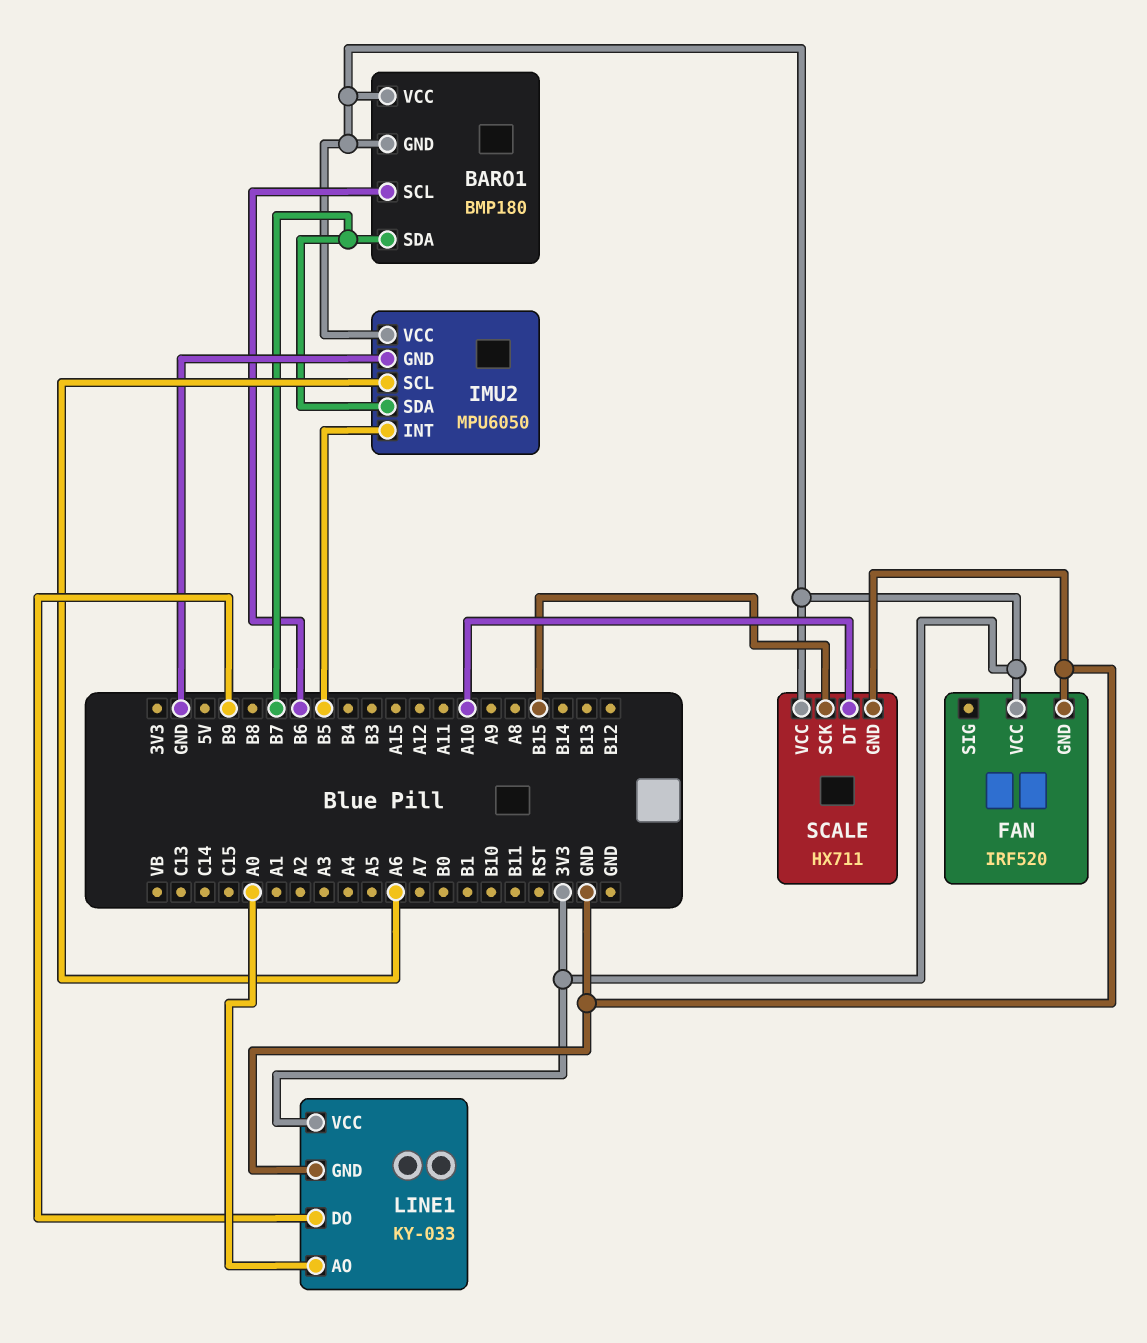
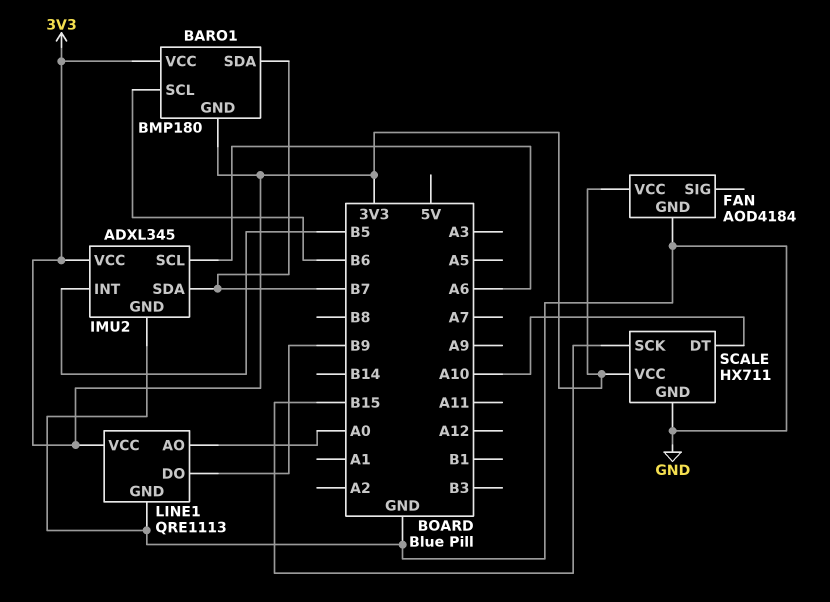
FAN: IRF520 -> AOD4184
IMU2: MPU6050 -> ADXL345
LINE1: KY-033 -> QRE1113

